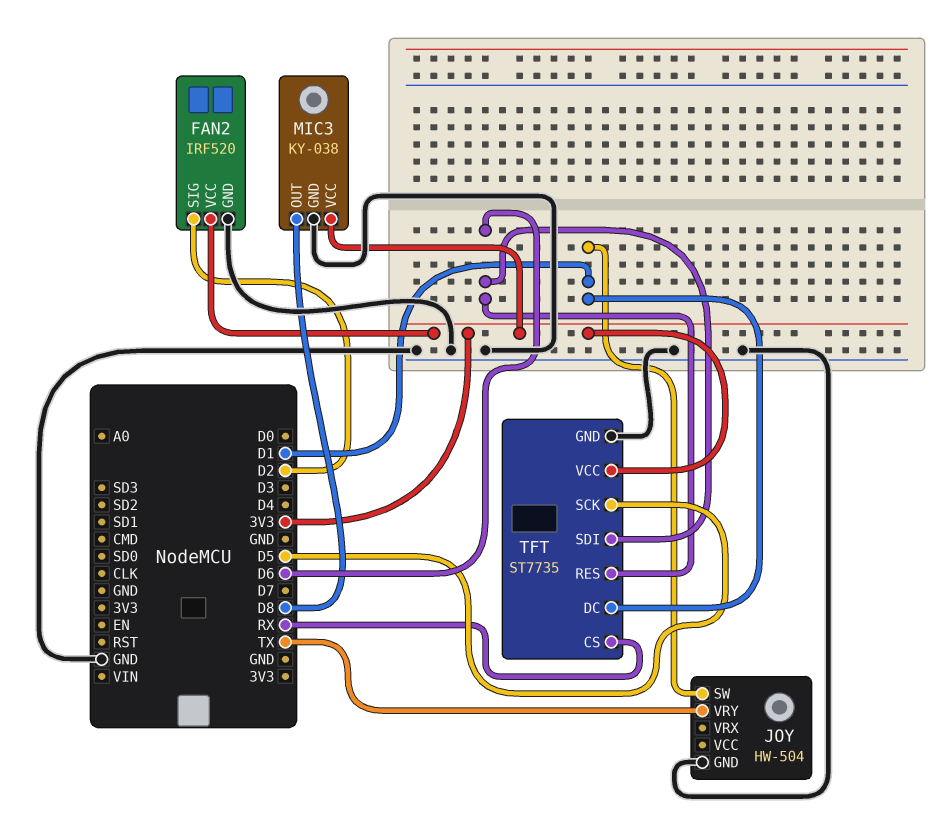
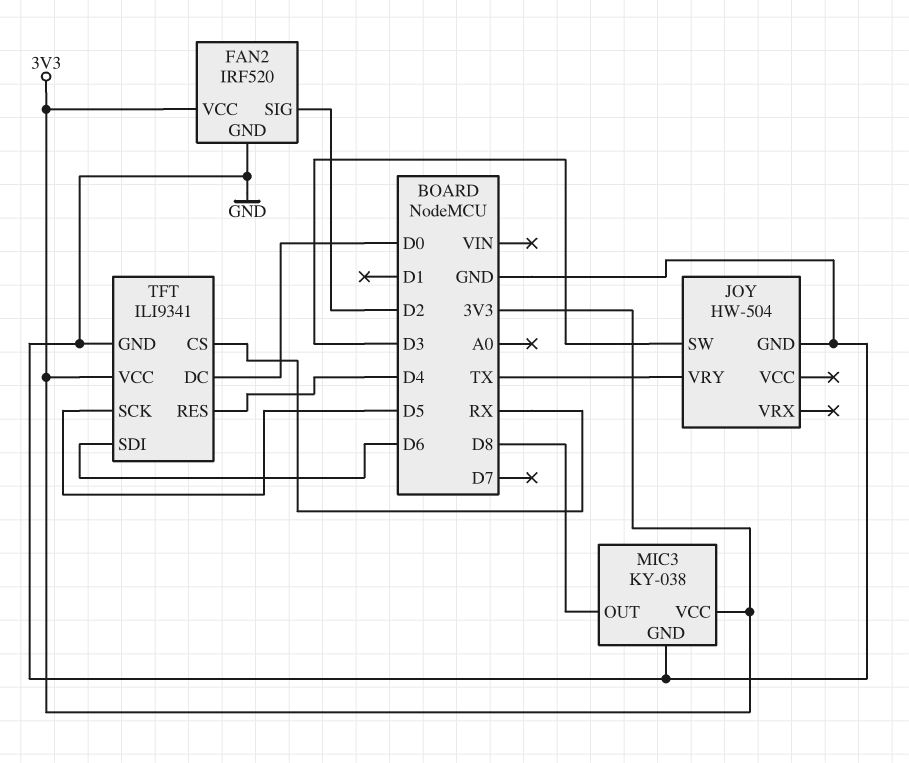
JOY pin SW: D1 -> D3
TFT: ST7735 -> ILI9341
TFT pin DC: D1 -> D0
TFT pin RES: D6 -> D4

